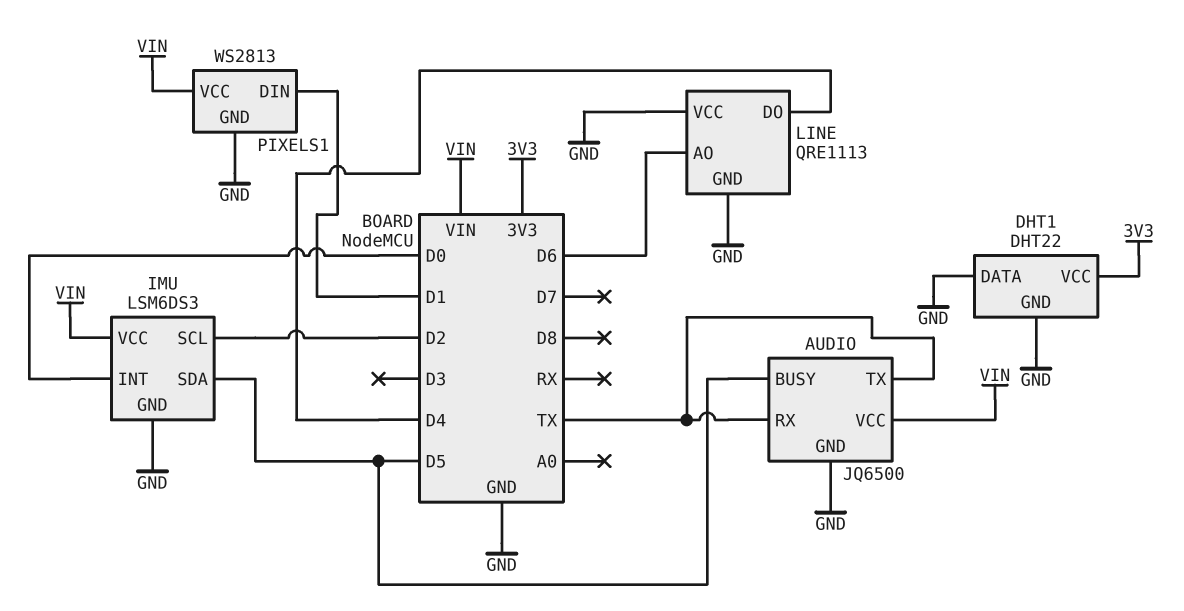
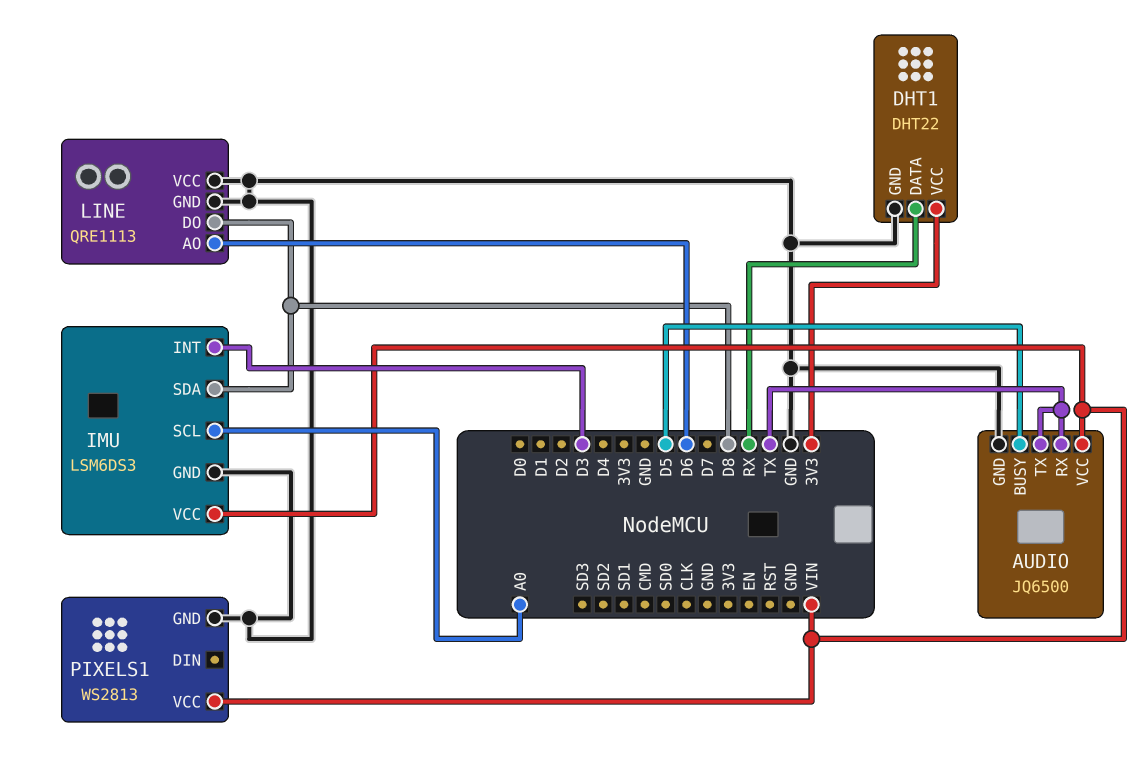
DHT1 pin DATA: GND -> RX
IMU pin INT: D0 -> D3
IMU pin SCL: D2 -> A0
IMU pin SDA: D5 -> D8
LINE pin DO: D4 -> D8
PIXELS1 pin DIN: D1 -> none

